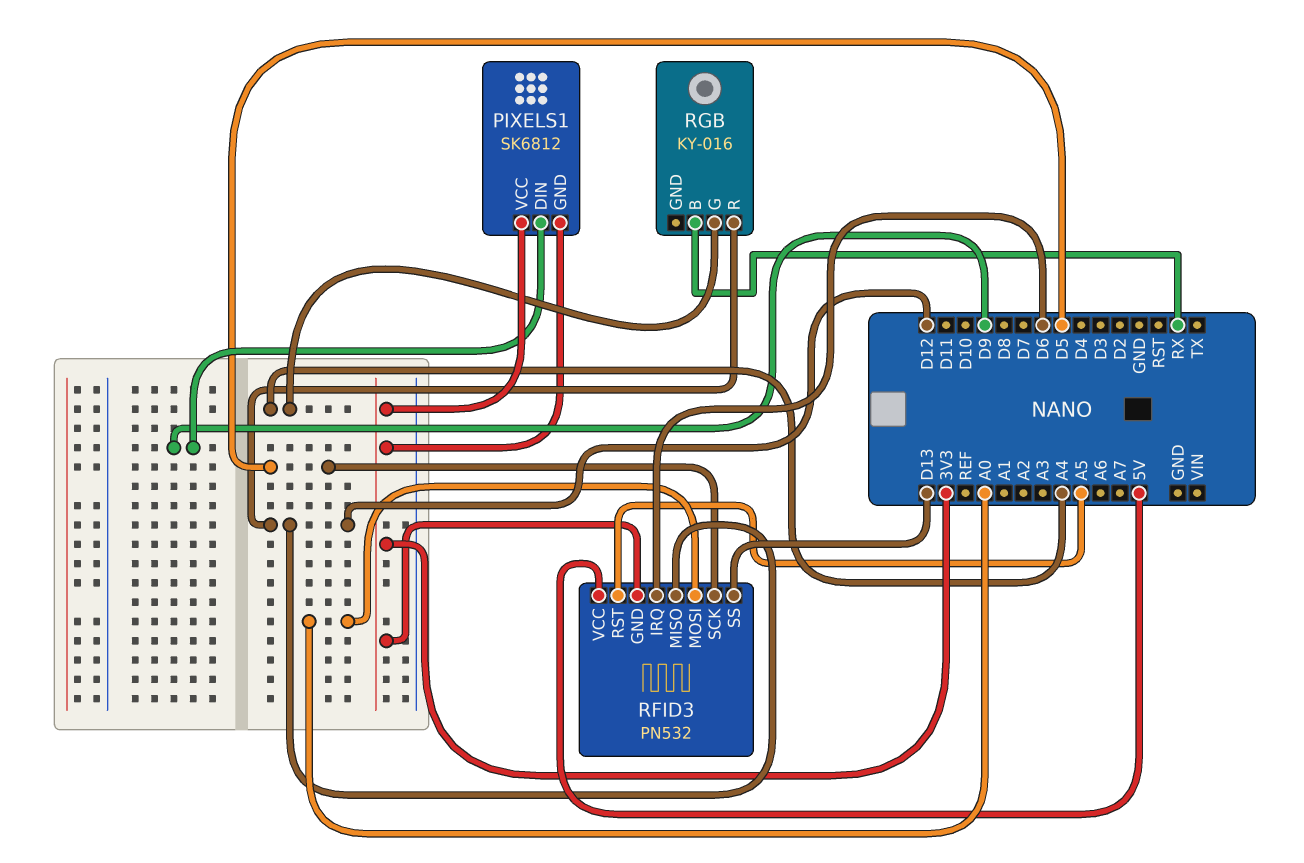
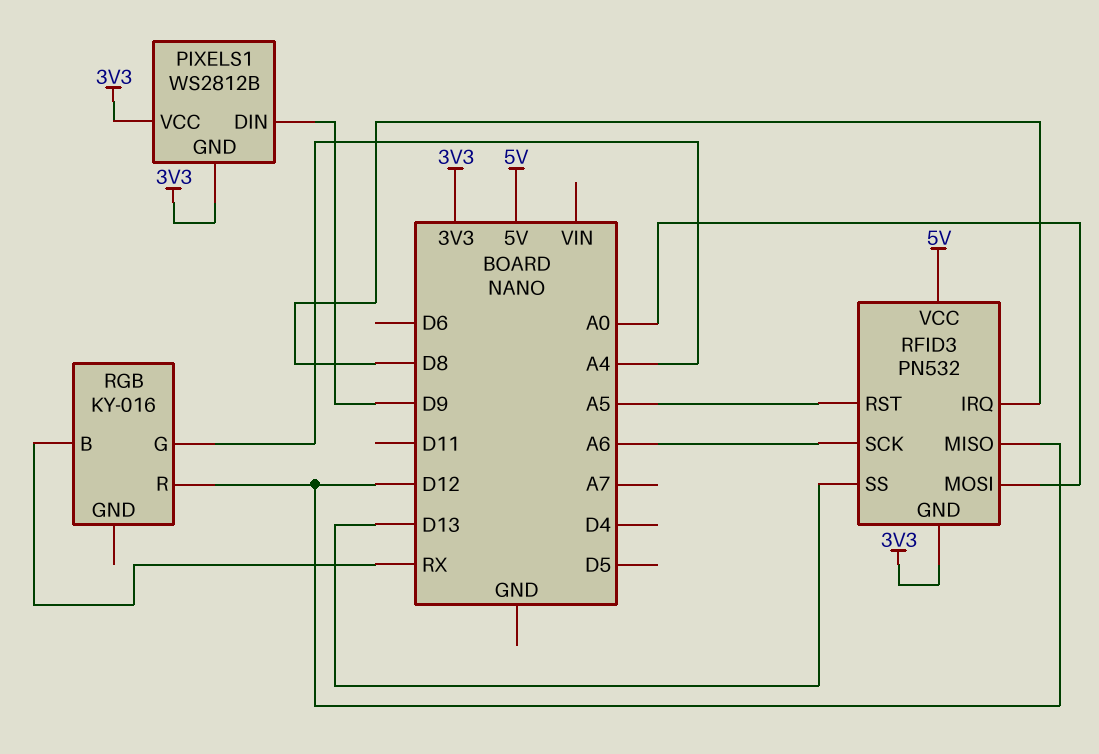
PIXELS1: SK6812 -> WS2812B
RFID3 pin IRQ: D6 -> D8
RFID3 pin SCK: D5 -> A6

